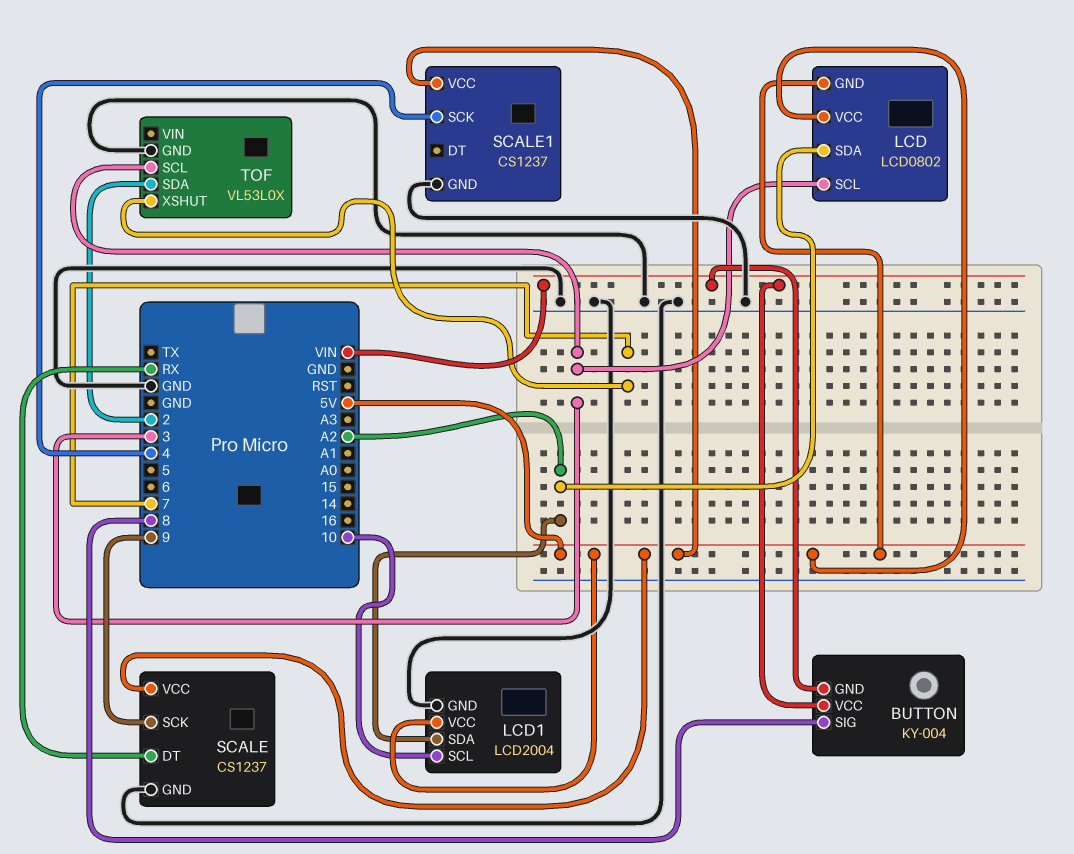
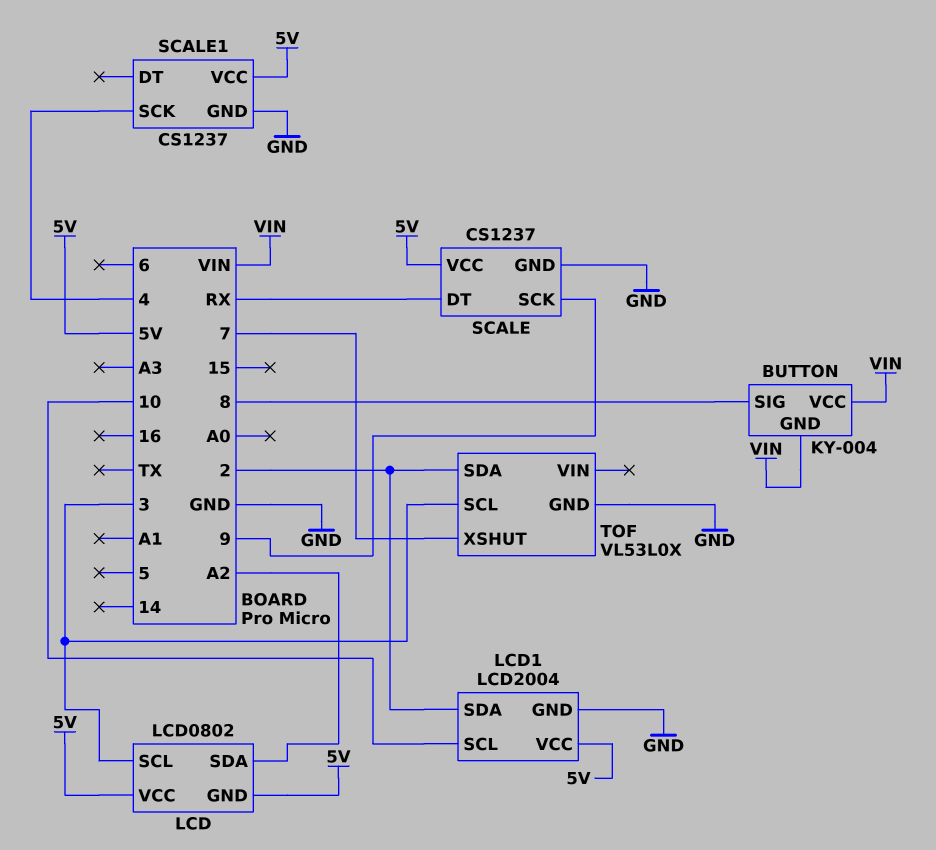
LCD1 pin SDA: A2 -> 2

